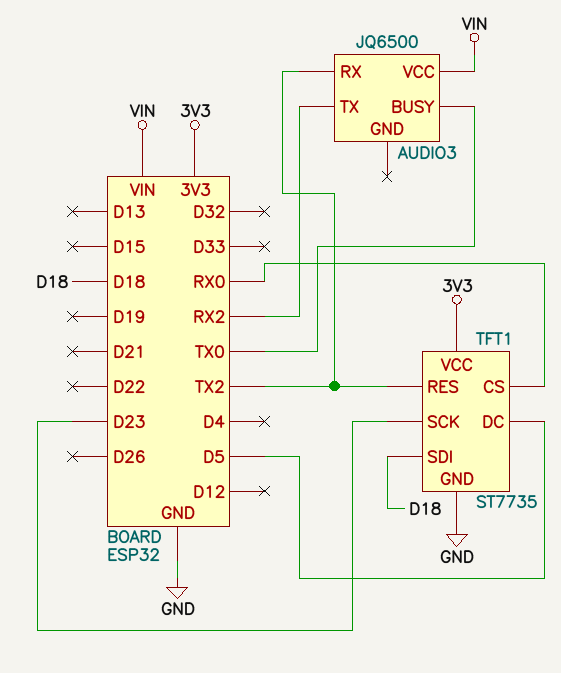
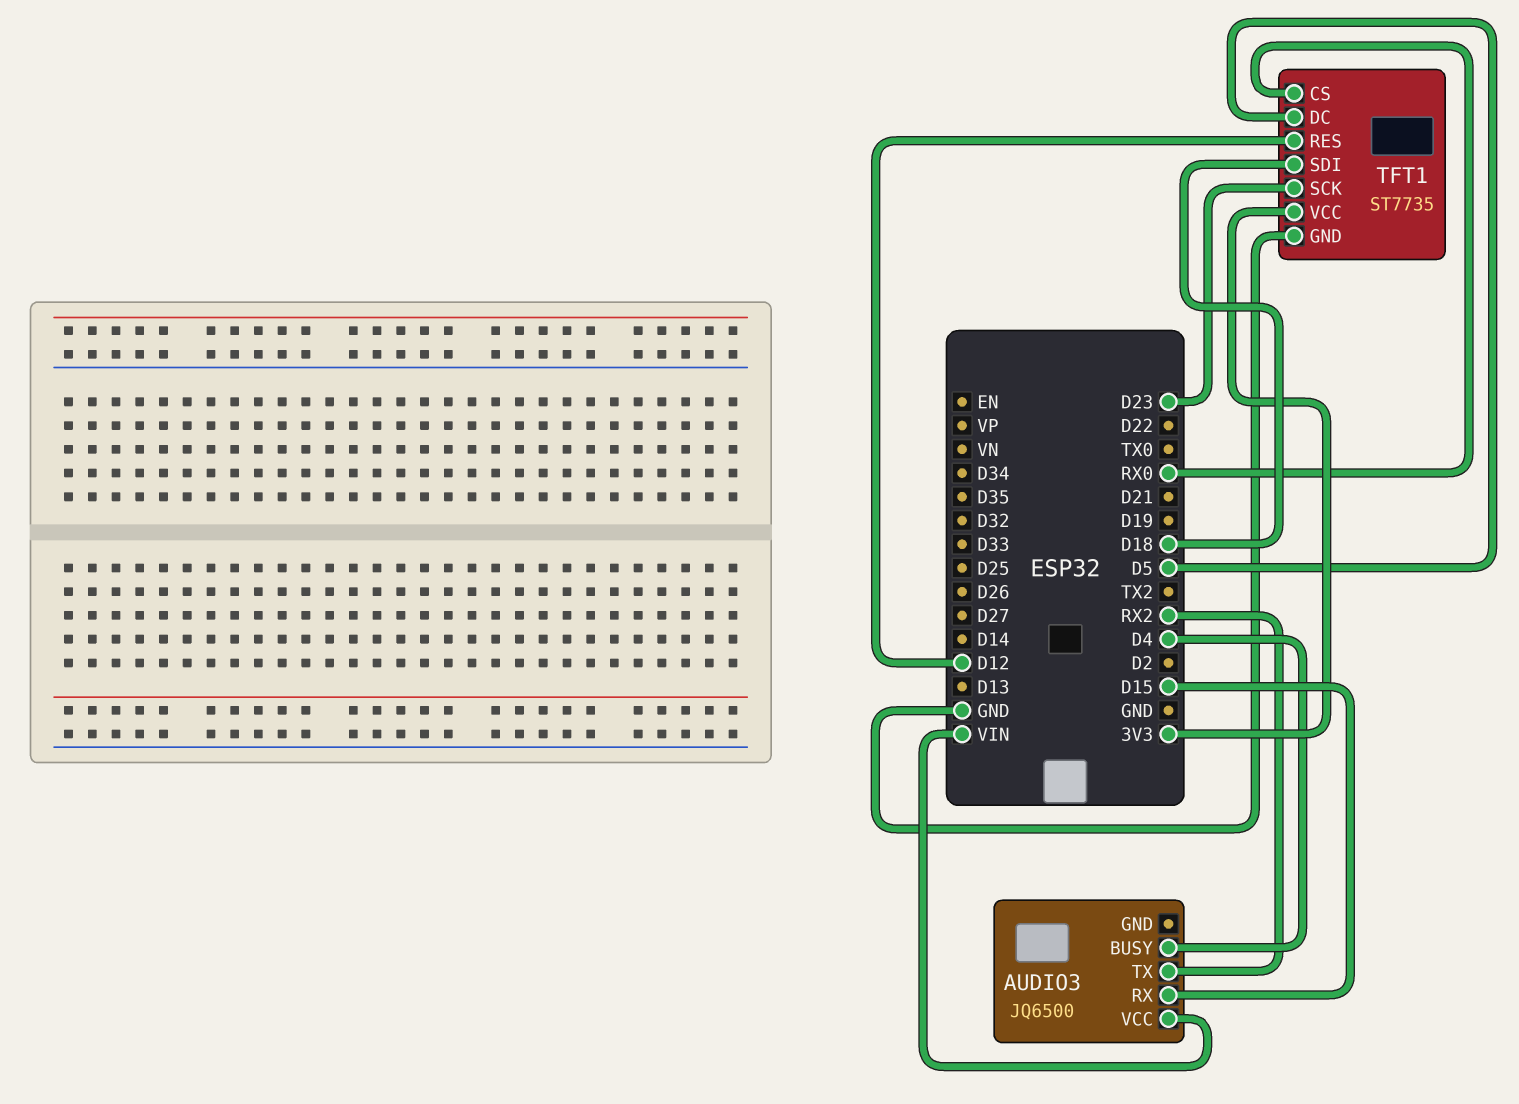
AUDIO3 pin BUSY: TX0 -> D4
AUDIO3 pin RX: TX2 -> D15
TFT1 pin RES: TX2 -> D12

